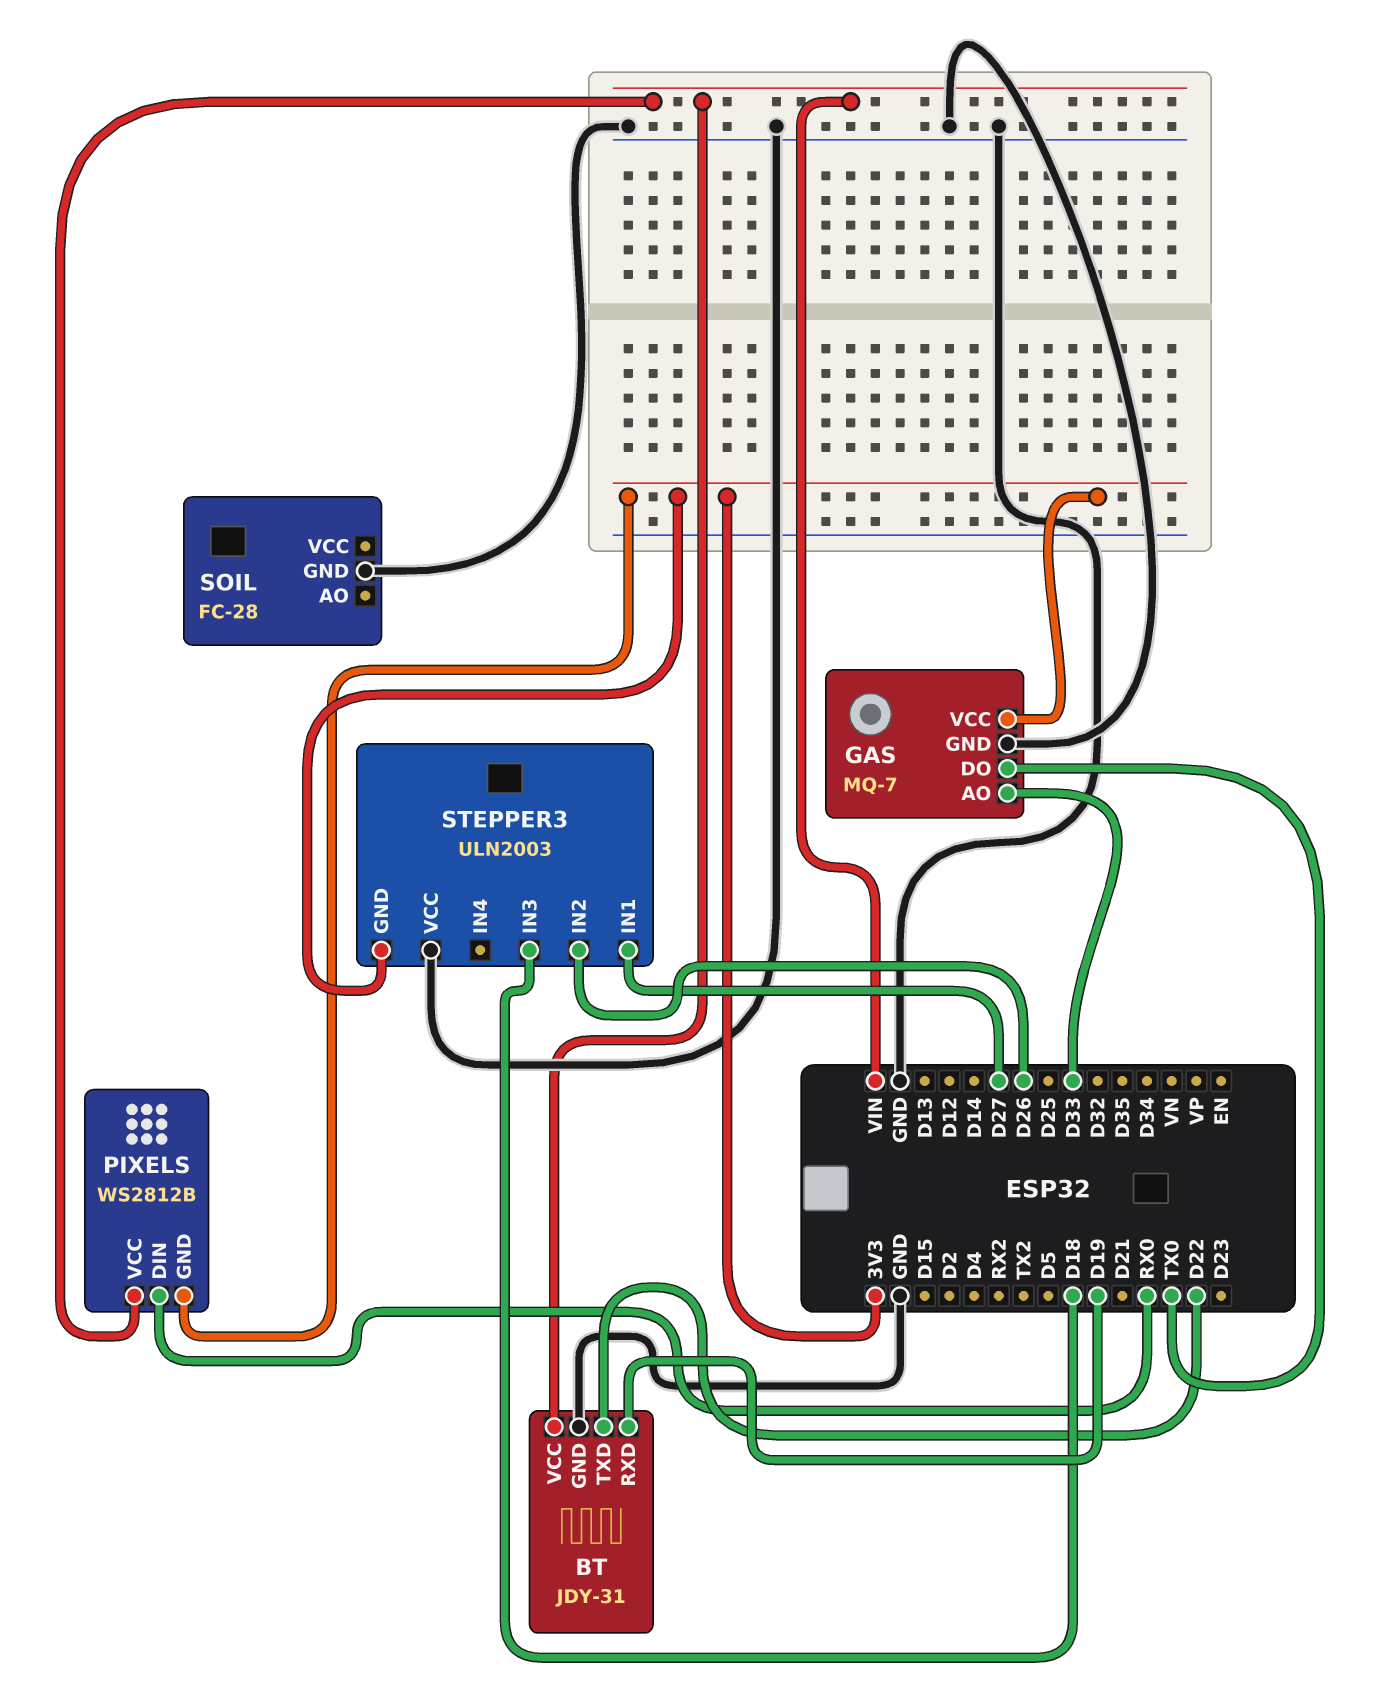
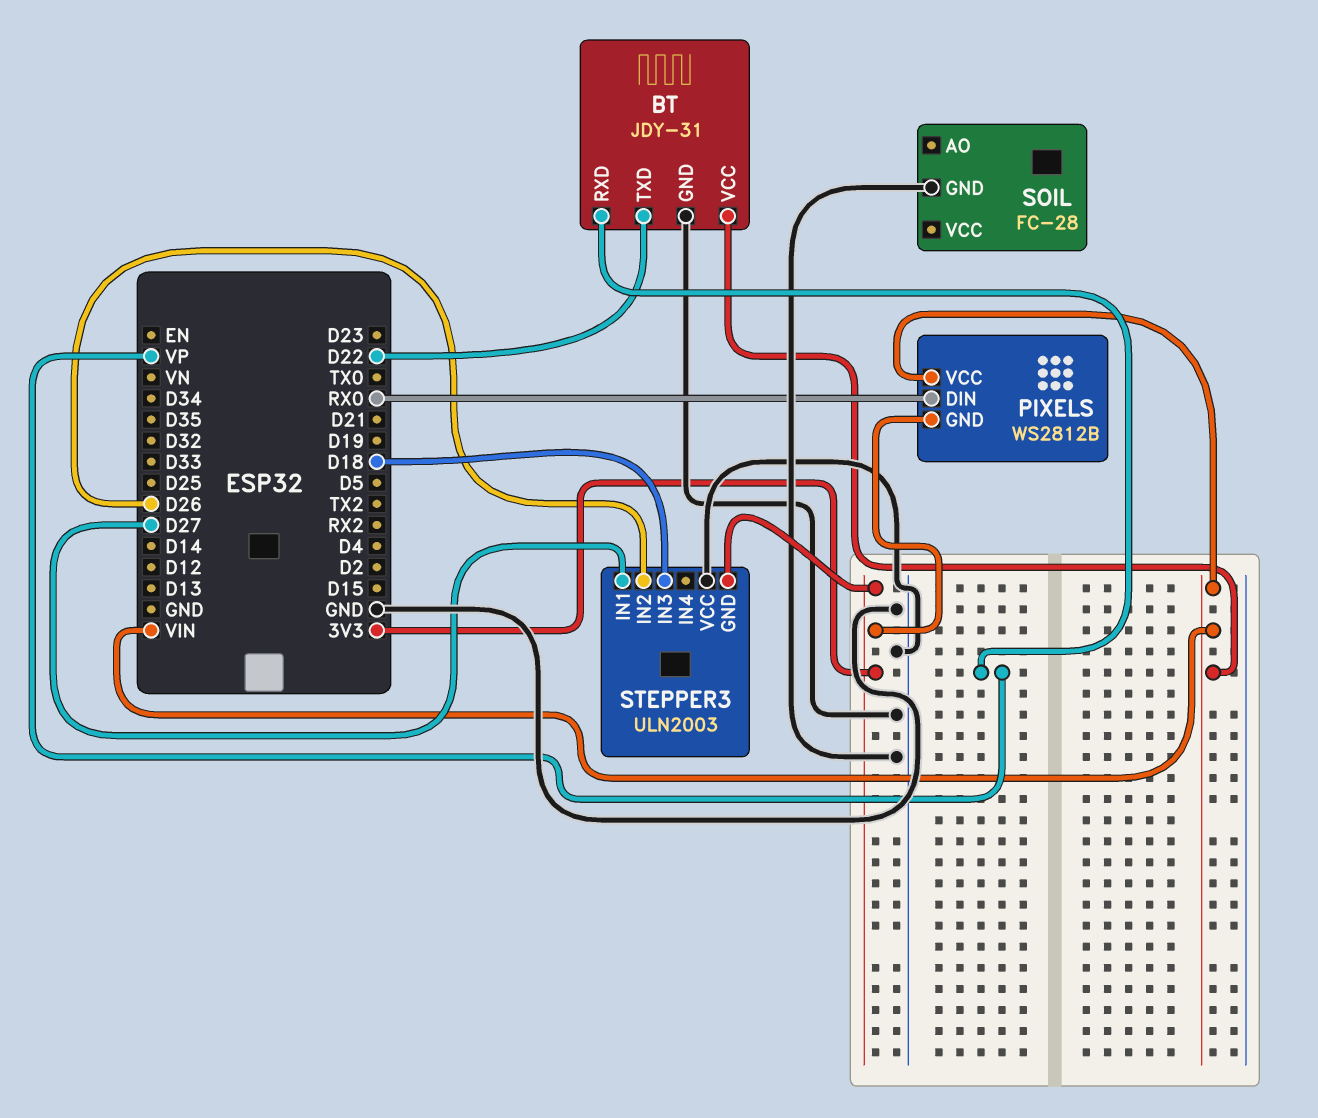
BT pin RXD: D19 -> VP
GAS: MQ-7 -> none
GAS pin AO: D33 -> none
GAS pin DO: TX0 -> none
GAS pin GND: GND -> none
GAS pin VCC: 3V3 -> none

